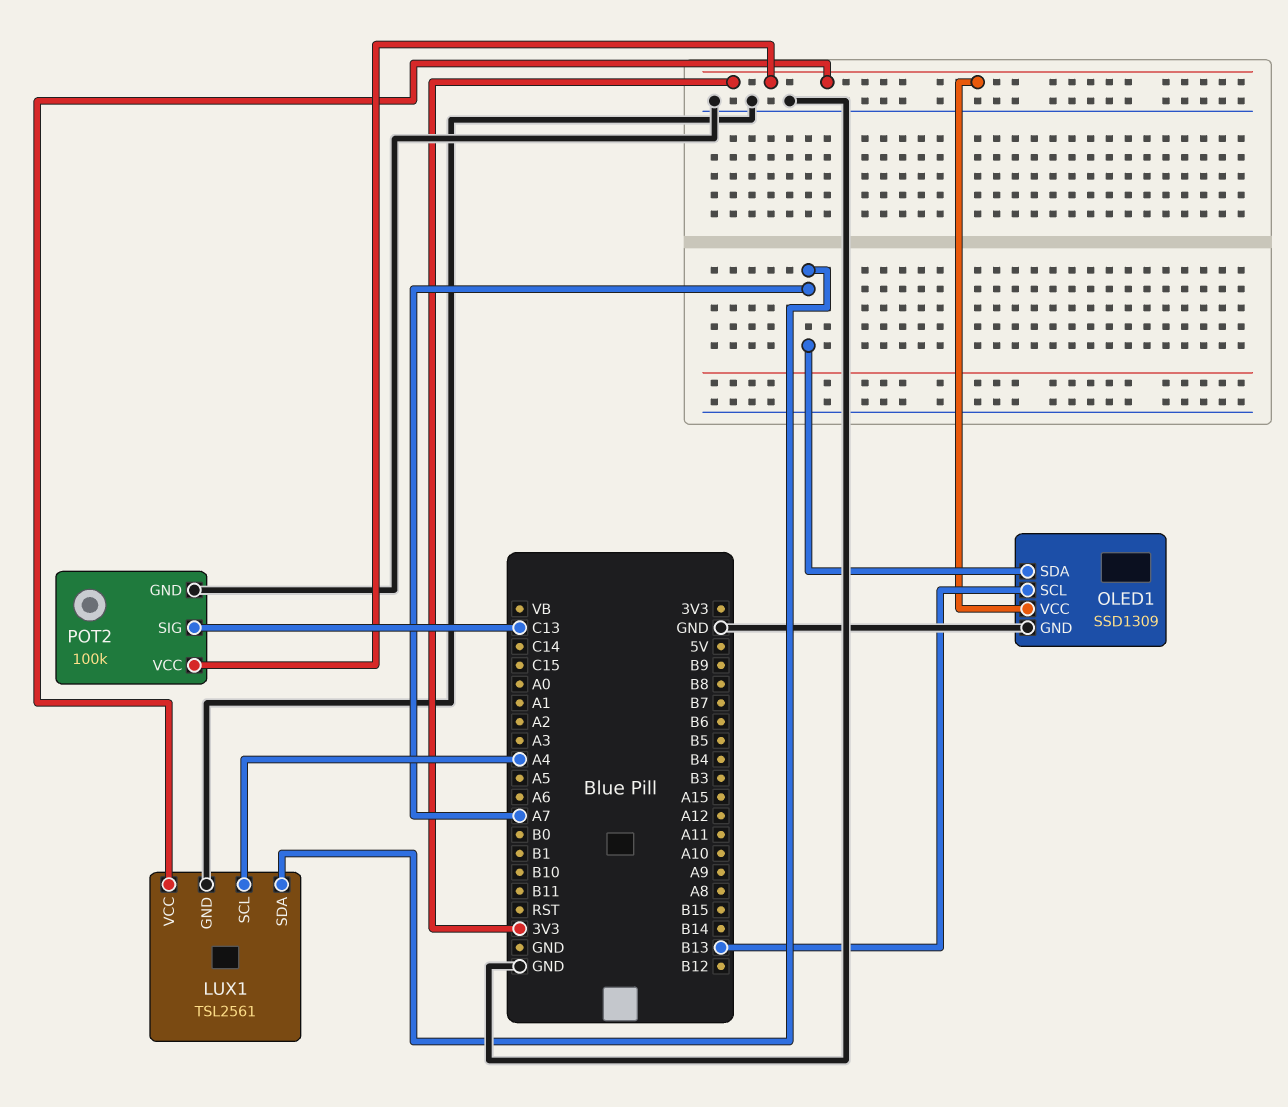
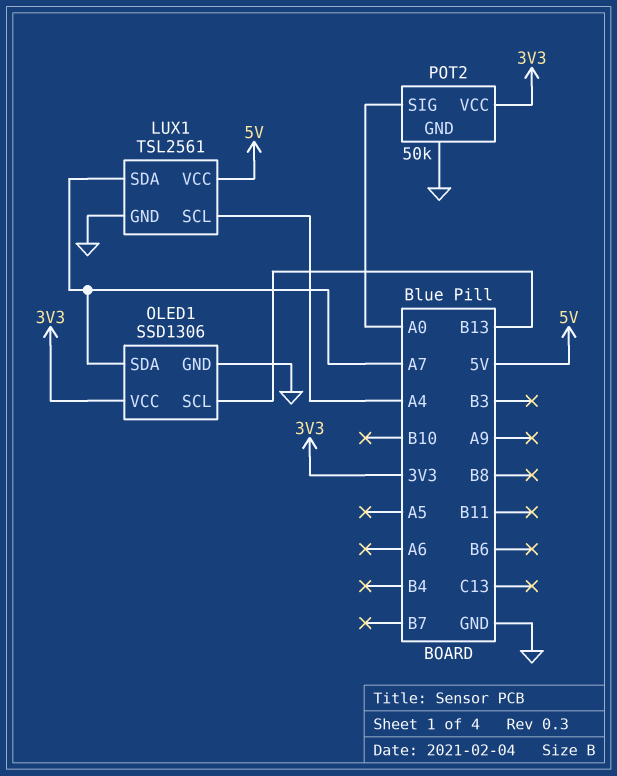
LUX1 pin VCC: 3V3 -> 5V
OLED1: SSD1309 -> SSD1306
POT2: 100k -> 50k
POT2 pin SIG: C13 -> A0

